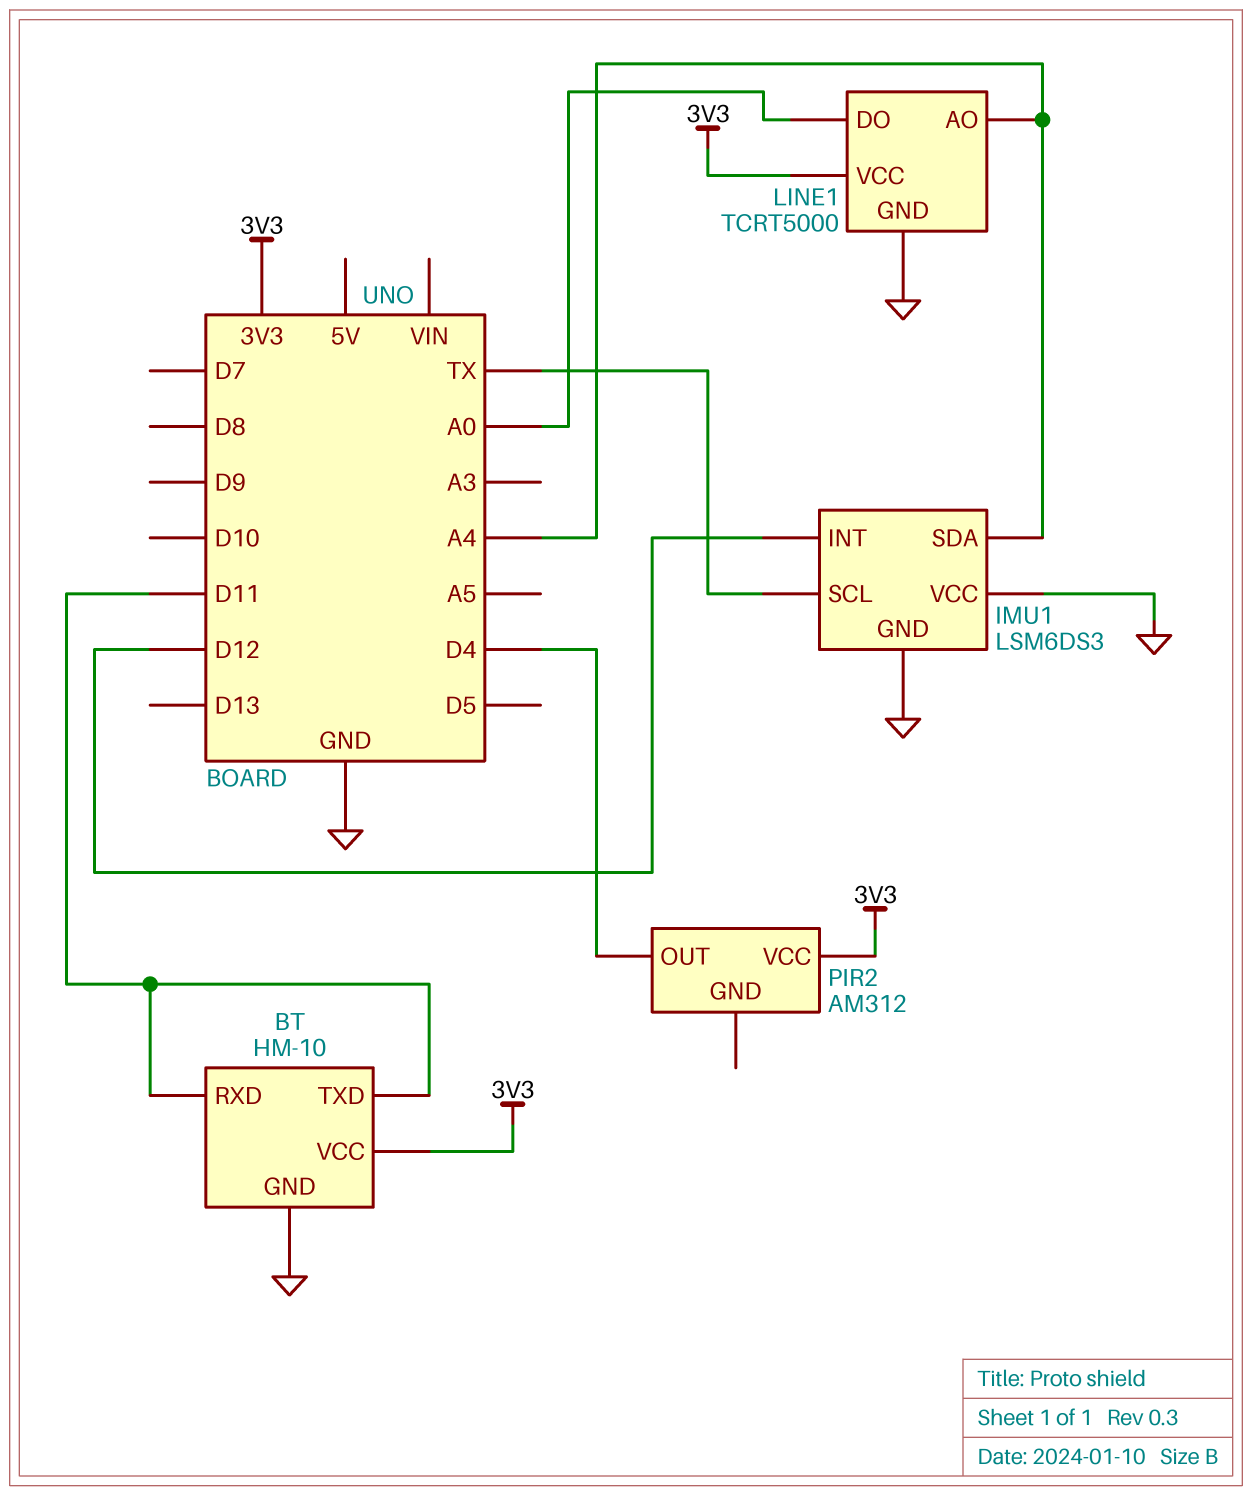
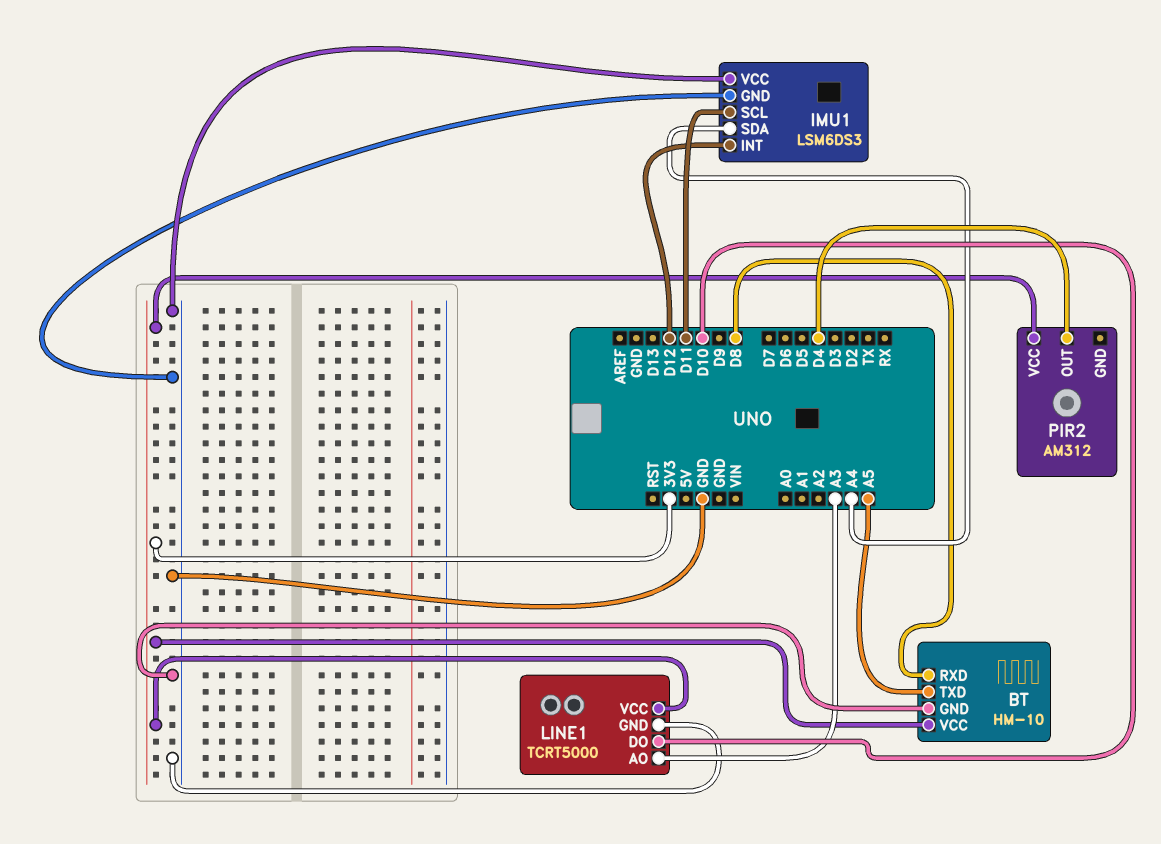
BT pin RXD: D11 -> D8
BT pin TXD: D11 -> A5
IMU1 pin SCL: TX -> D11
LINE1 pin AO: A4 -> A3
LINE1 pin DO: A0 -> D10

